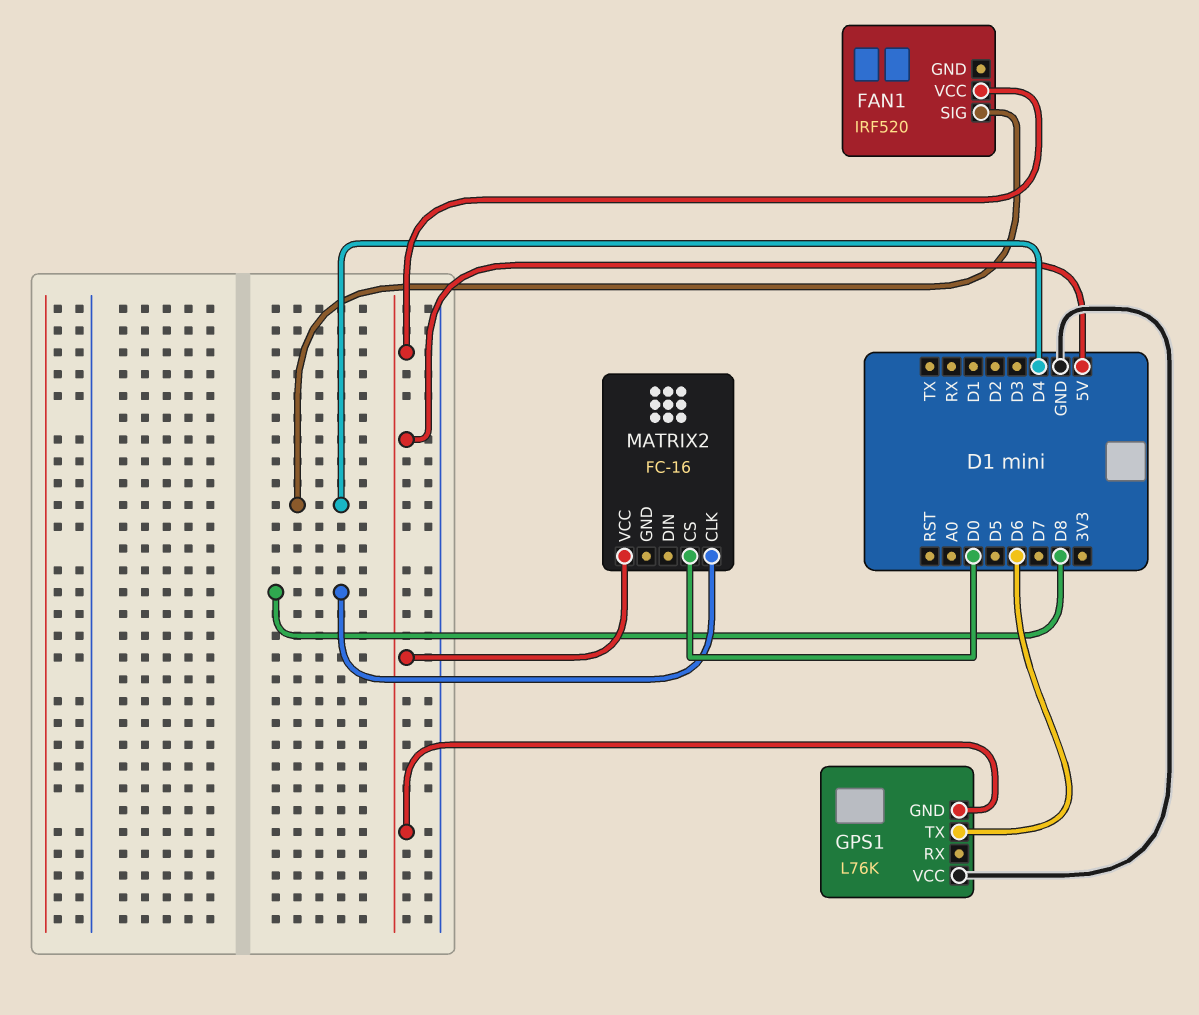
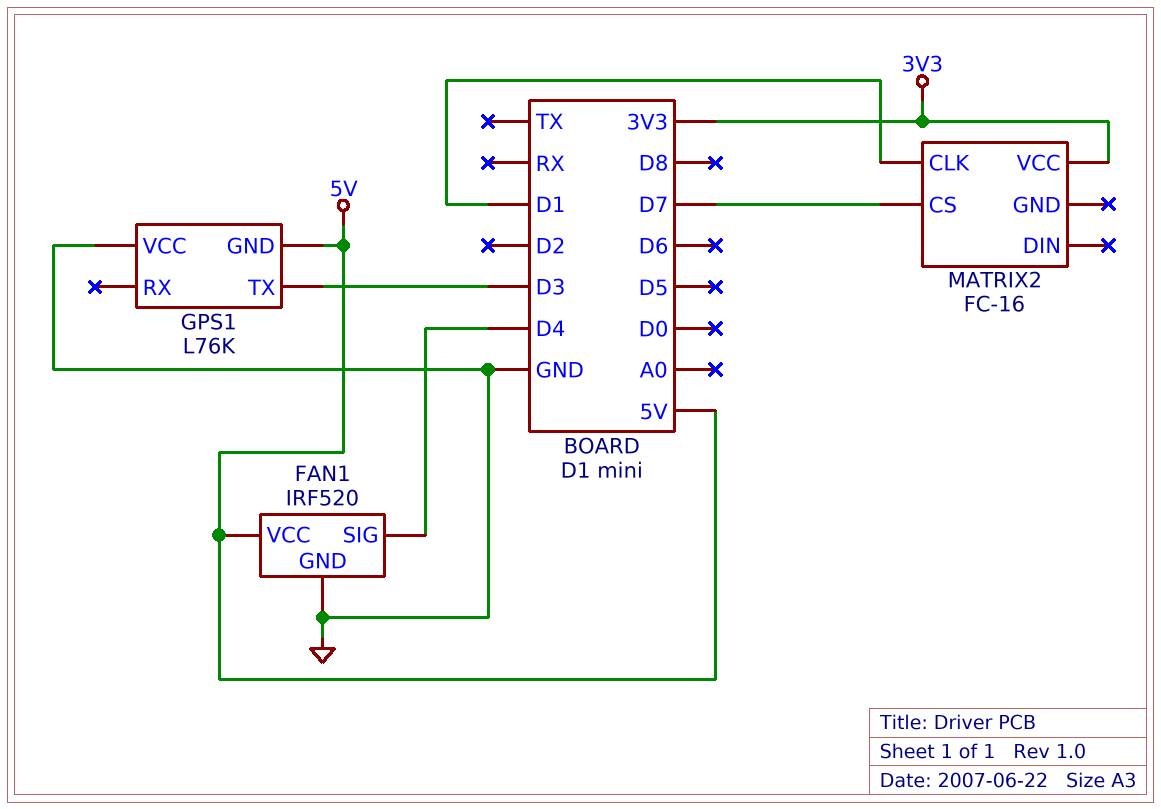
FAN1 pin GND: none -> GND
GPS1 pin TX: D6 -> D3
MATRIX2 pin CLK: D8 -> D1
MATRIX2 pin CS: D0 -> D7
MATRIX2 pin VCC: 5V -> 3V3

